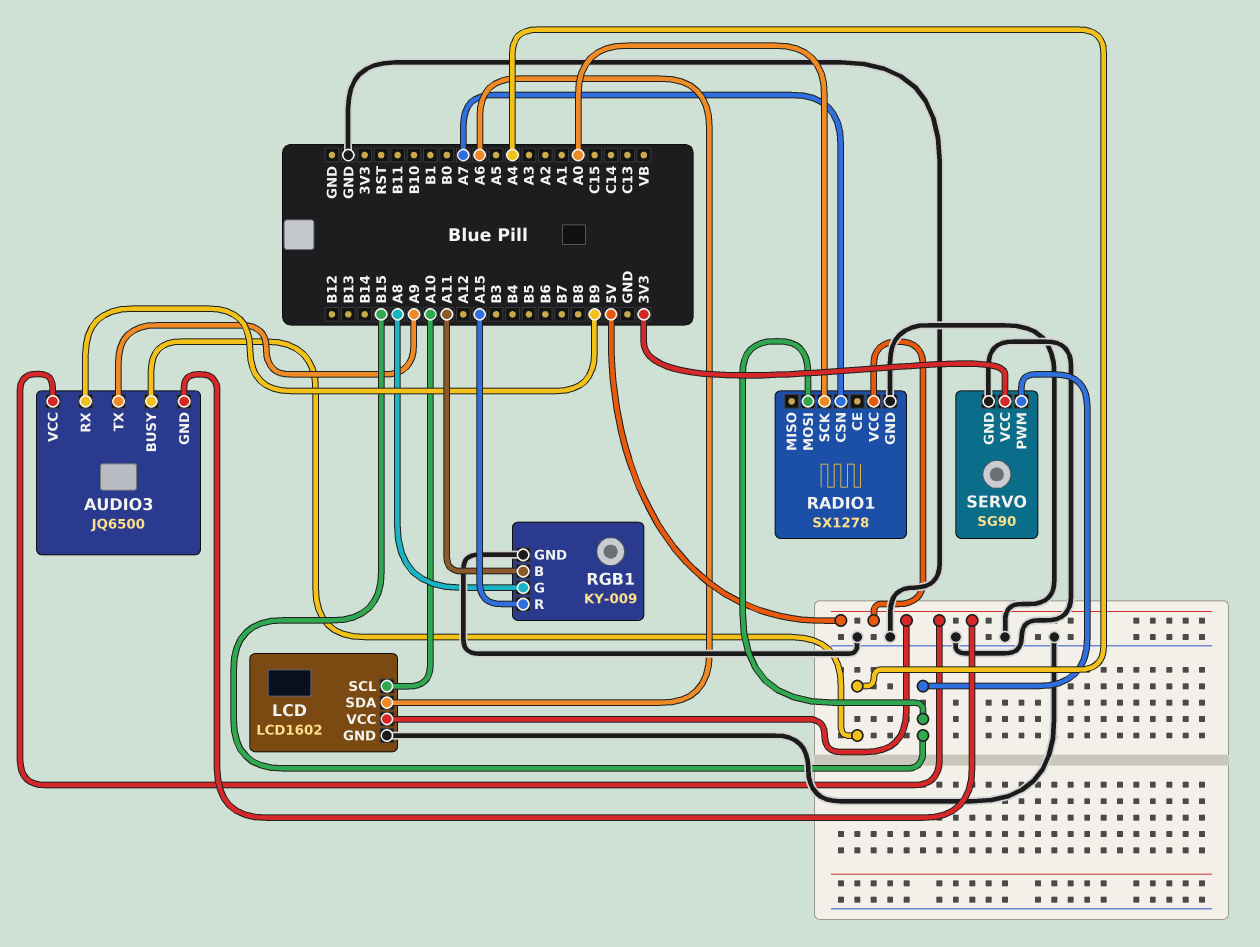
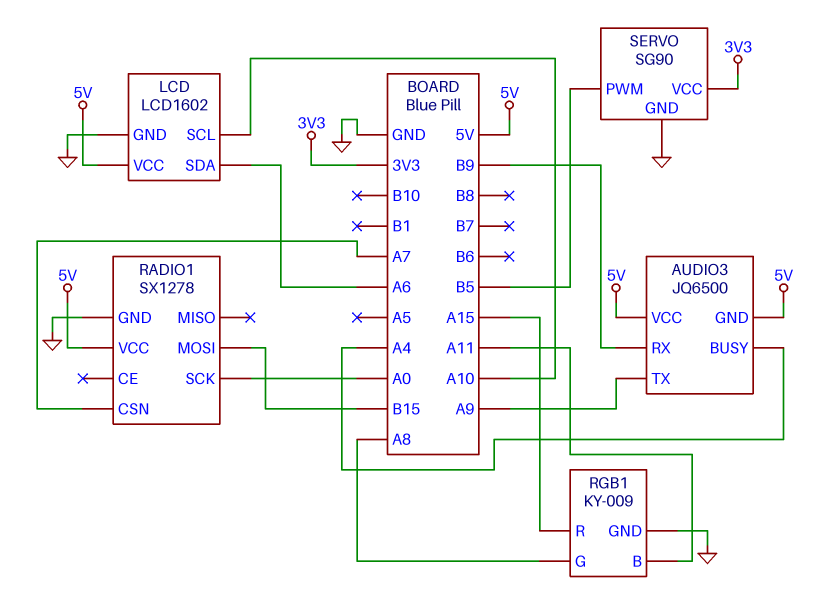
SERVO pin PWM: B15 -> B5

